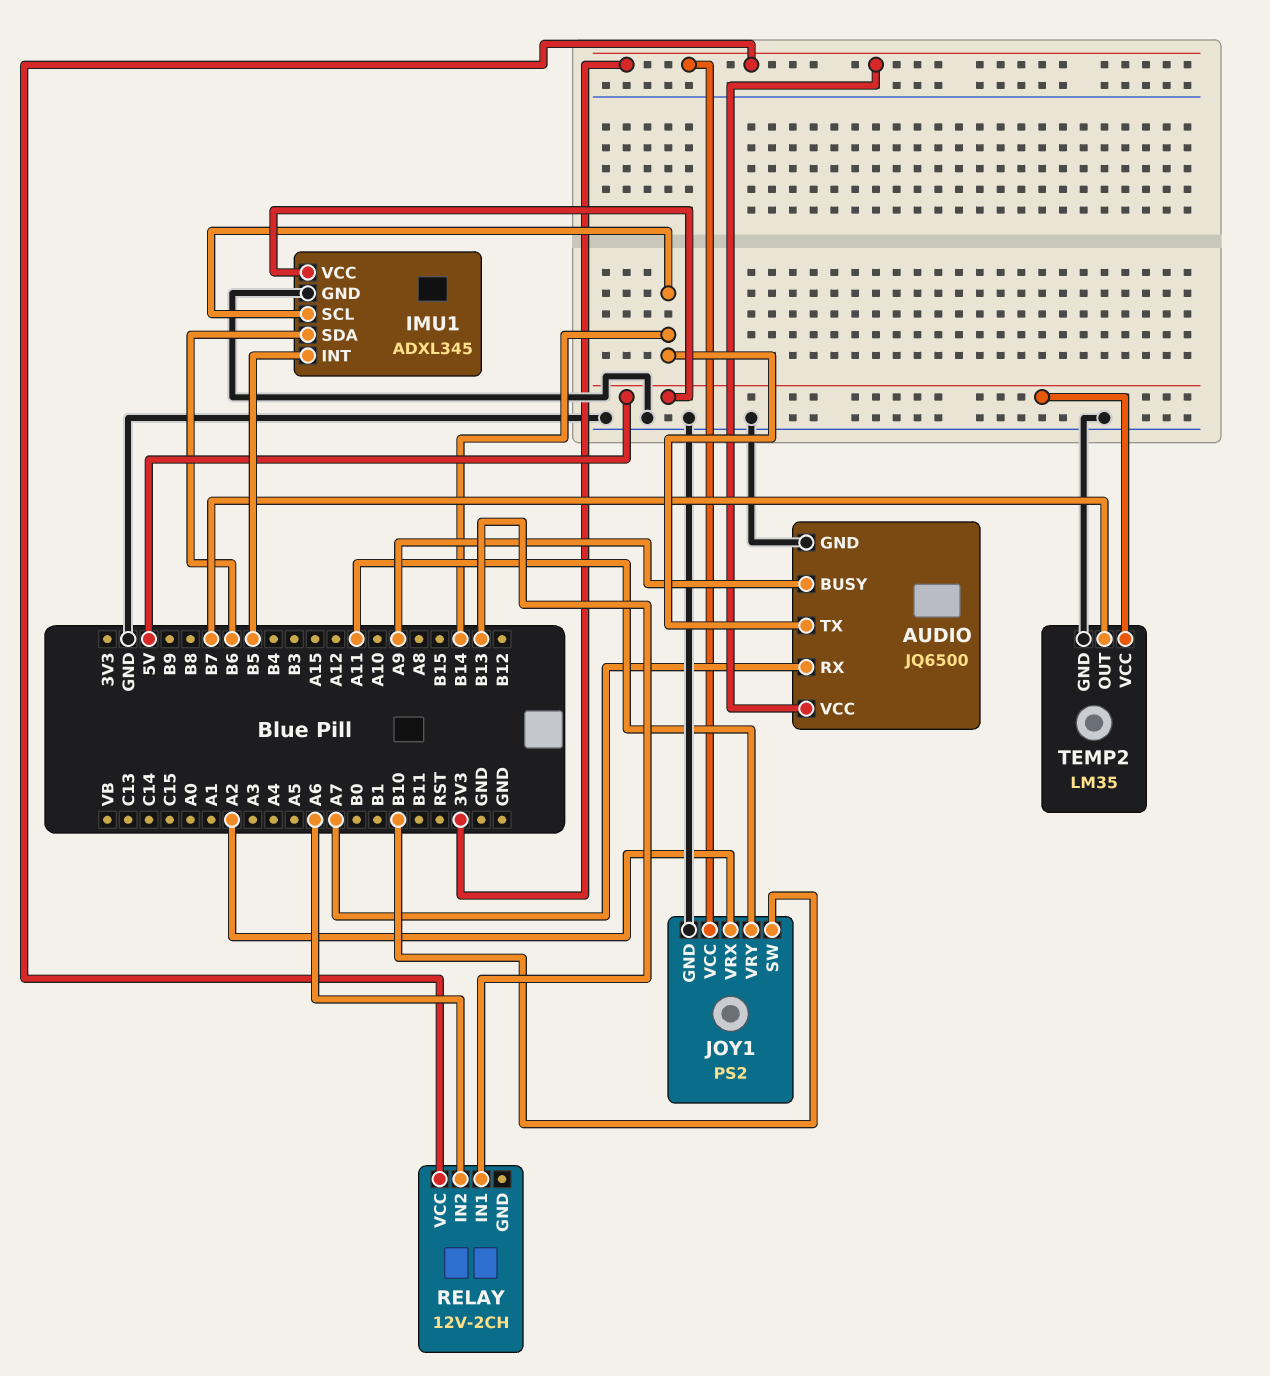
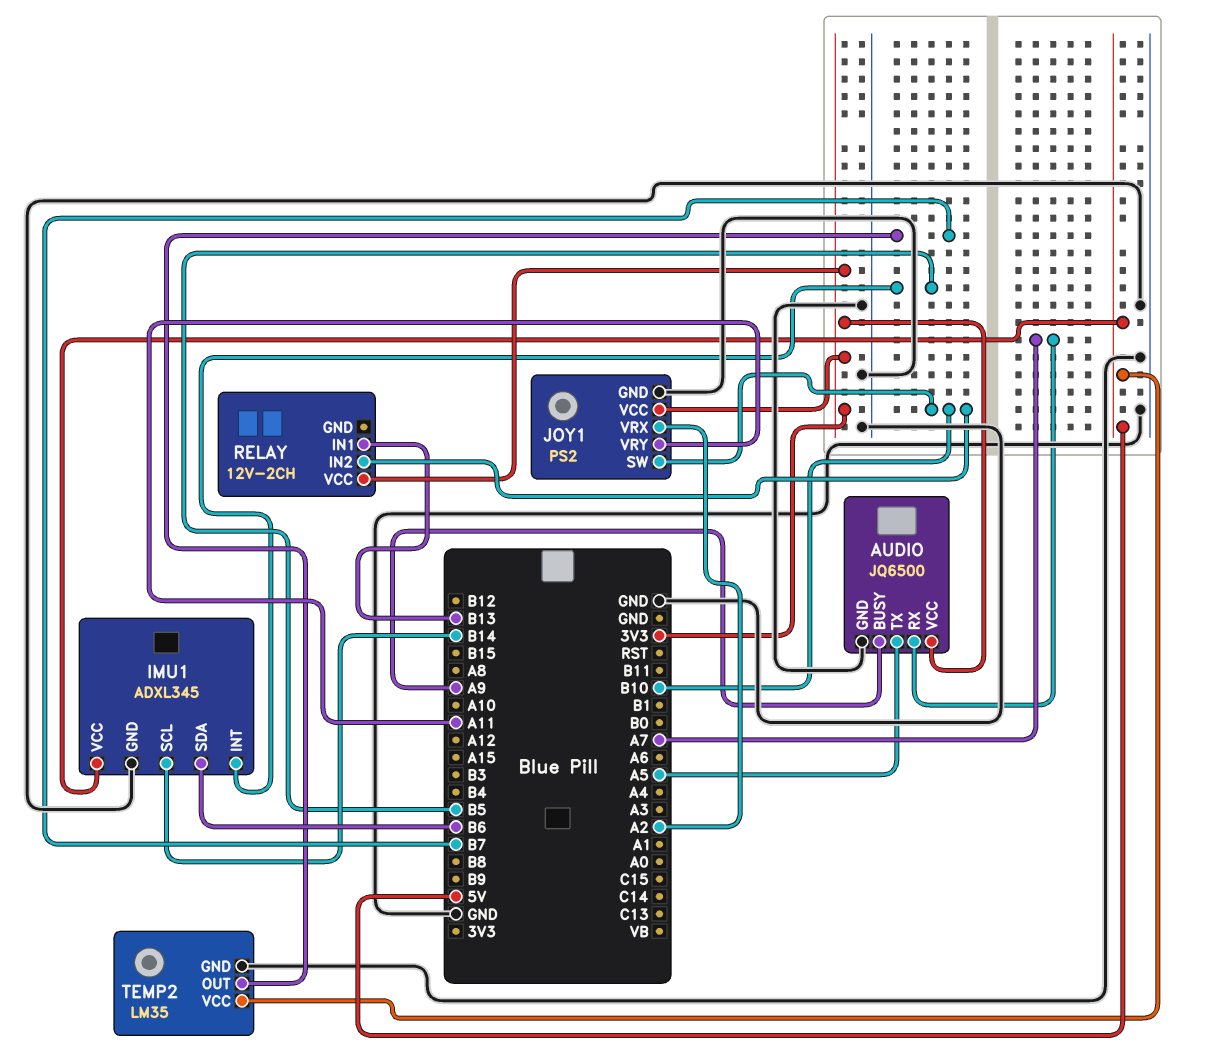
AUDIO pin TX: B14 -> A5
RELAY pin IN2: A6 -> B10

